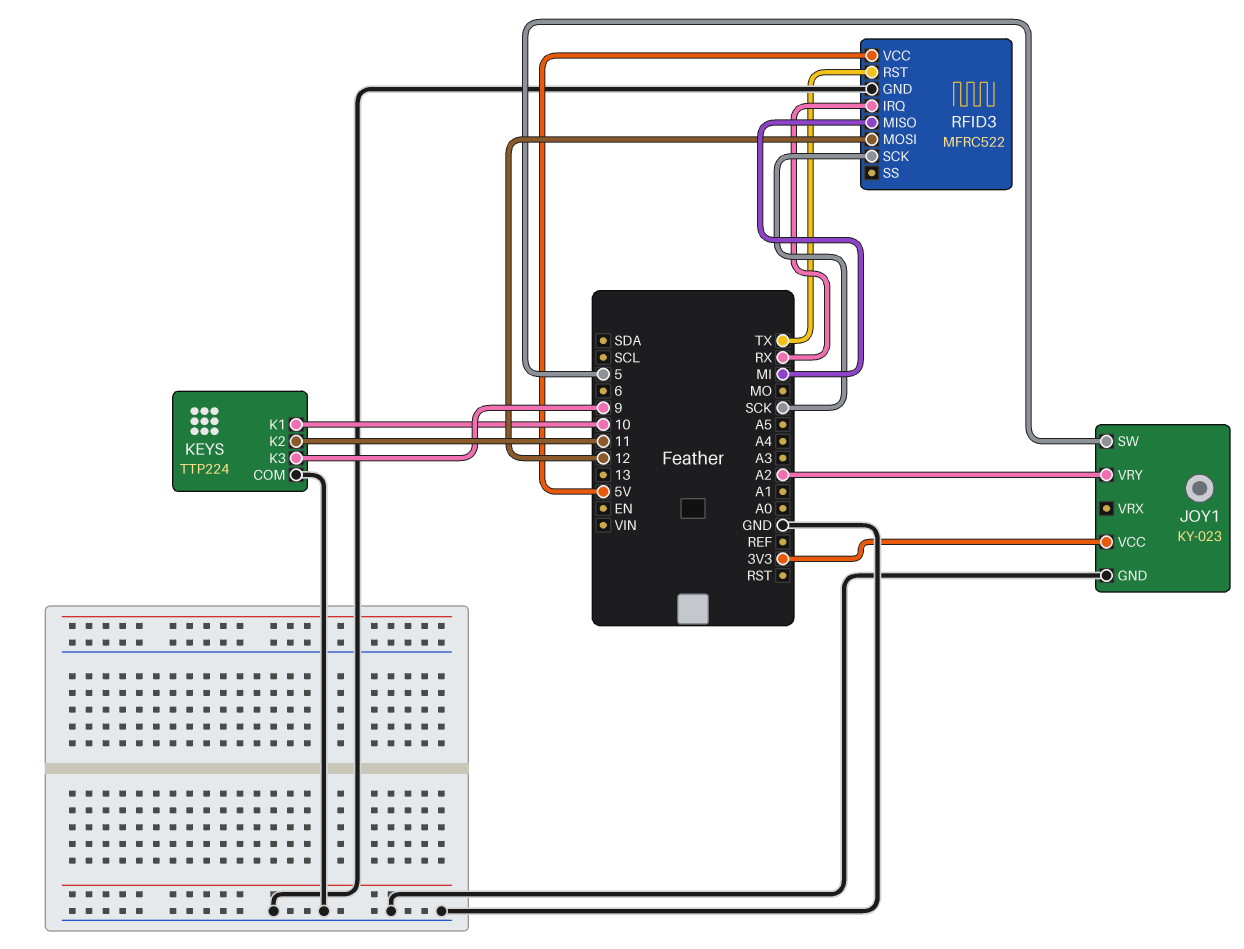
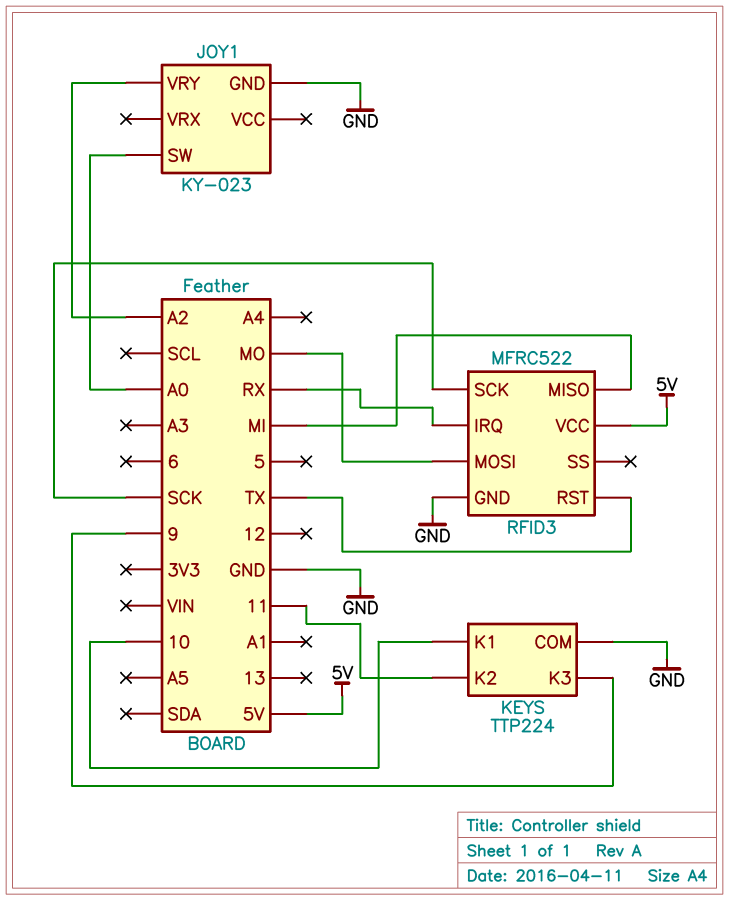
JOY1 pin SW: 5 -> A0
JOY1 pin VCC: 3V3 -> none
RFID3 pin MOSI: 12 -> MO

